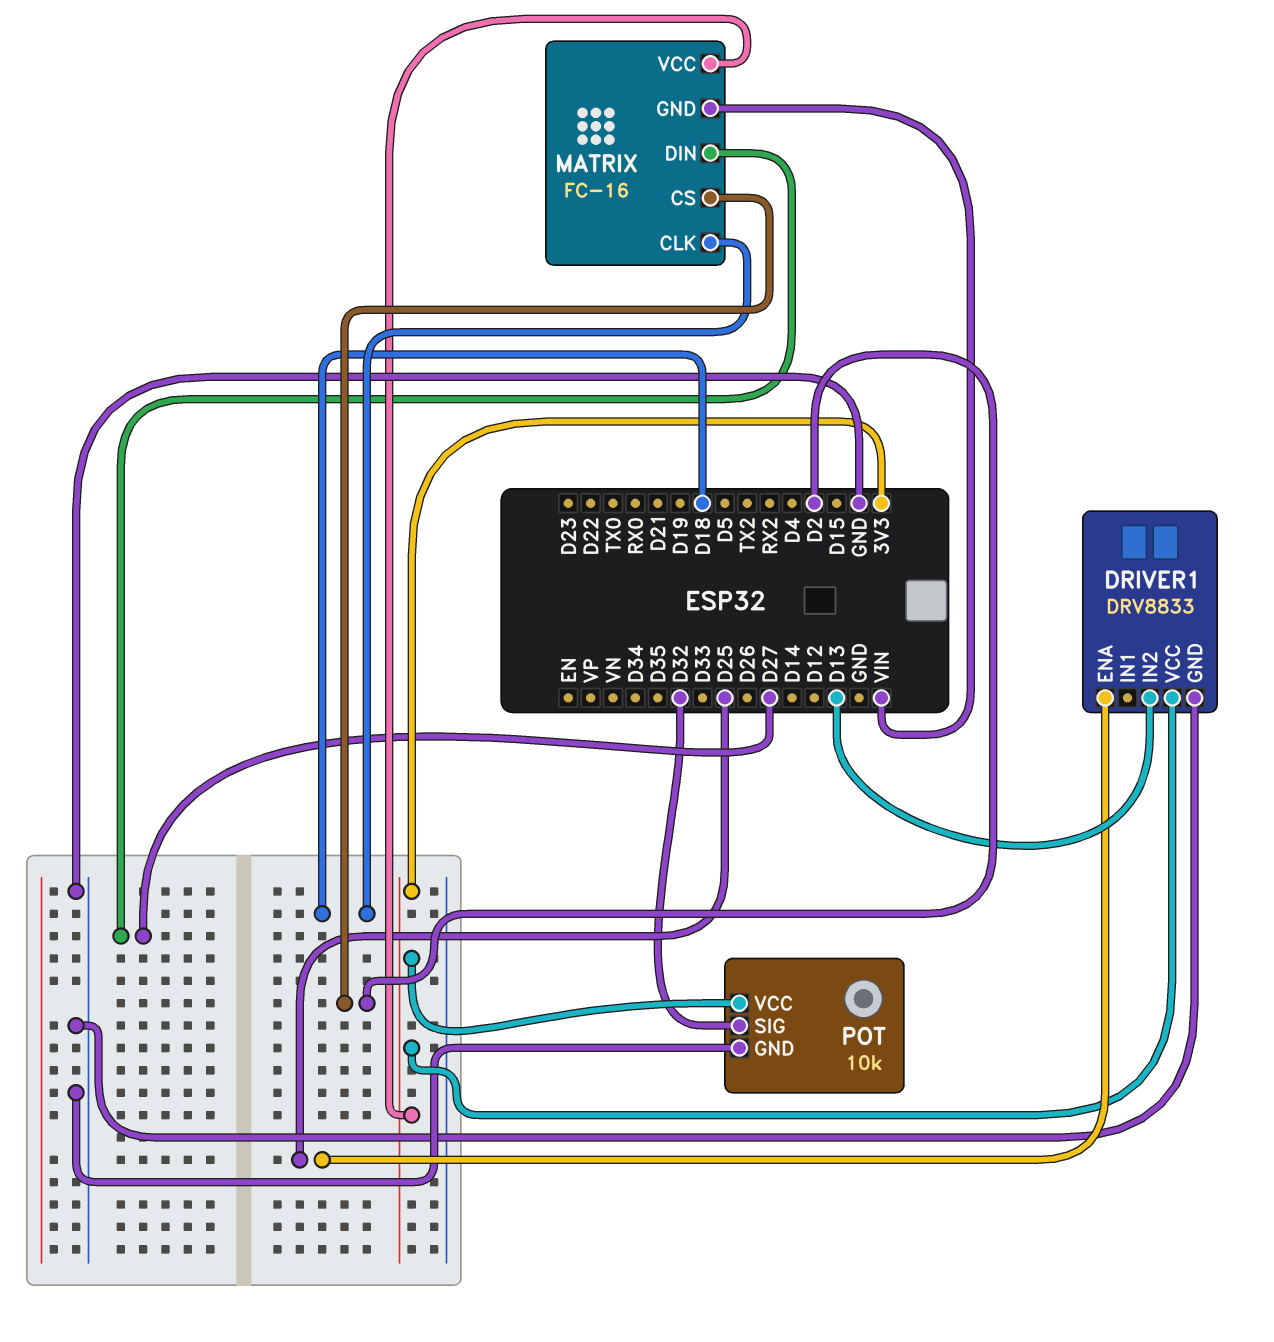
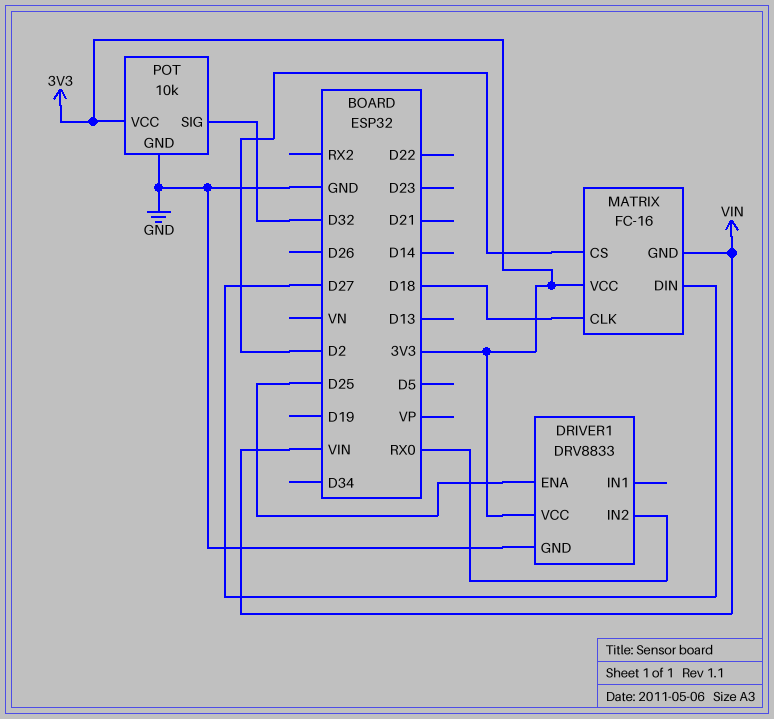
DRIVER1 pin IN2: D13 -> RX0

